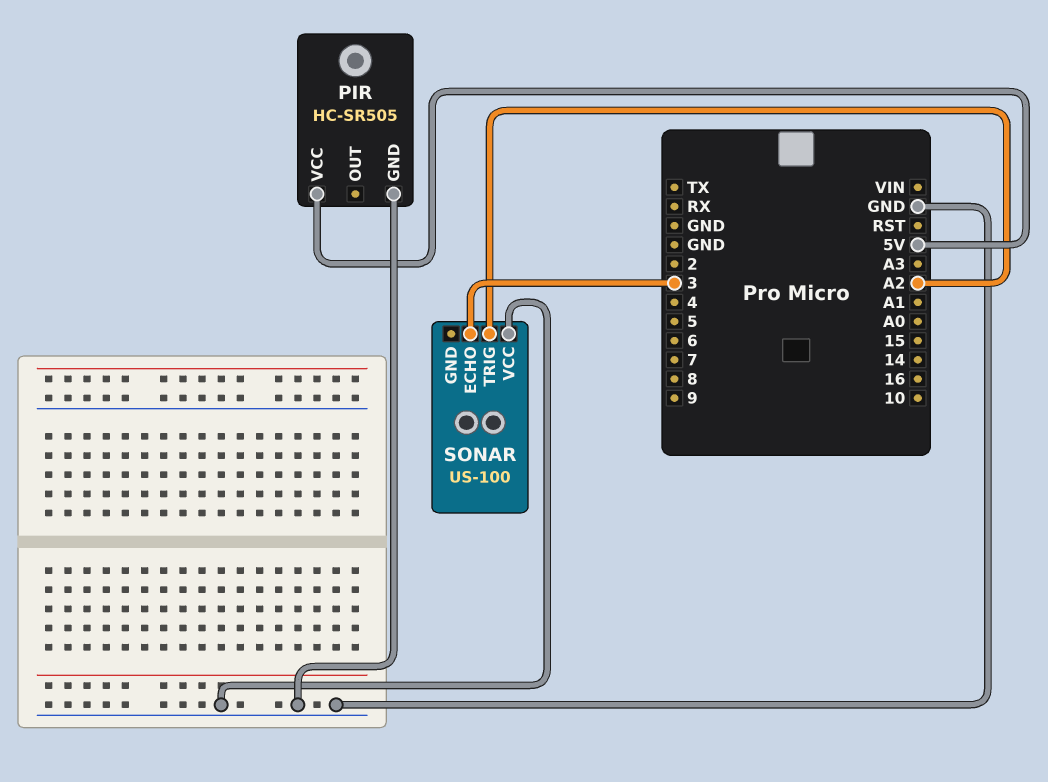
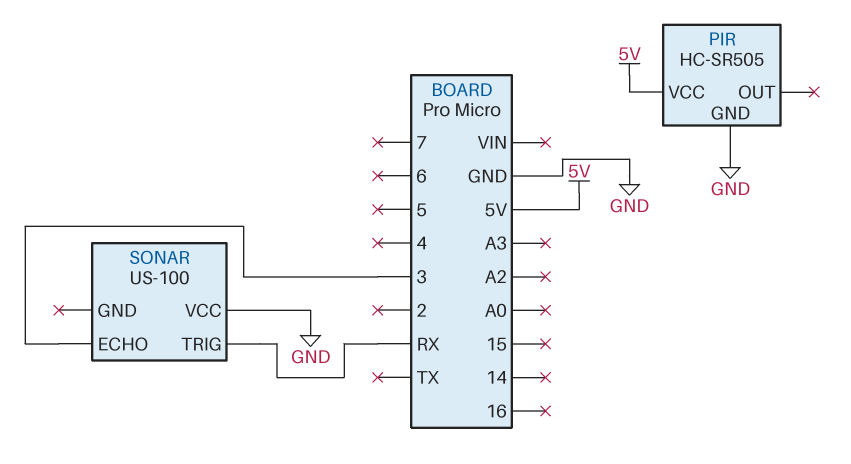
SONAR pin TRIG: A2 -> RX

